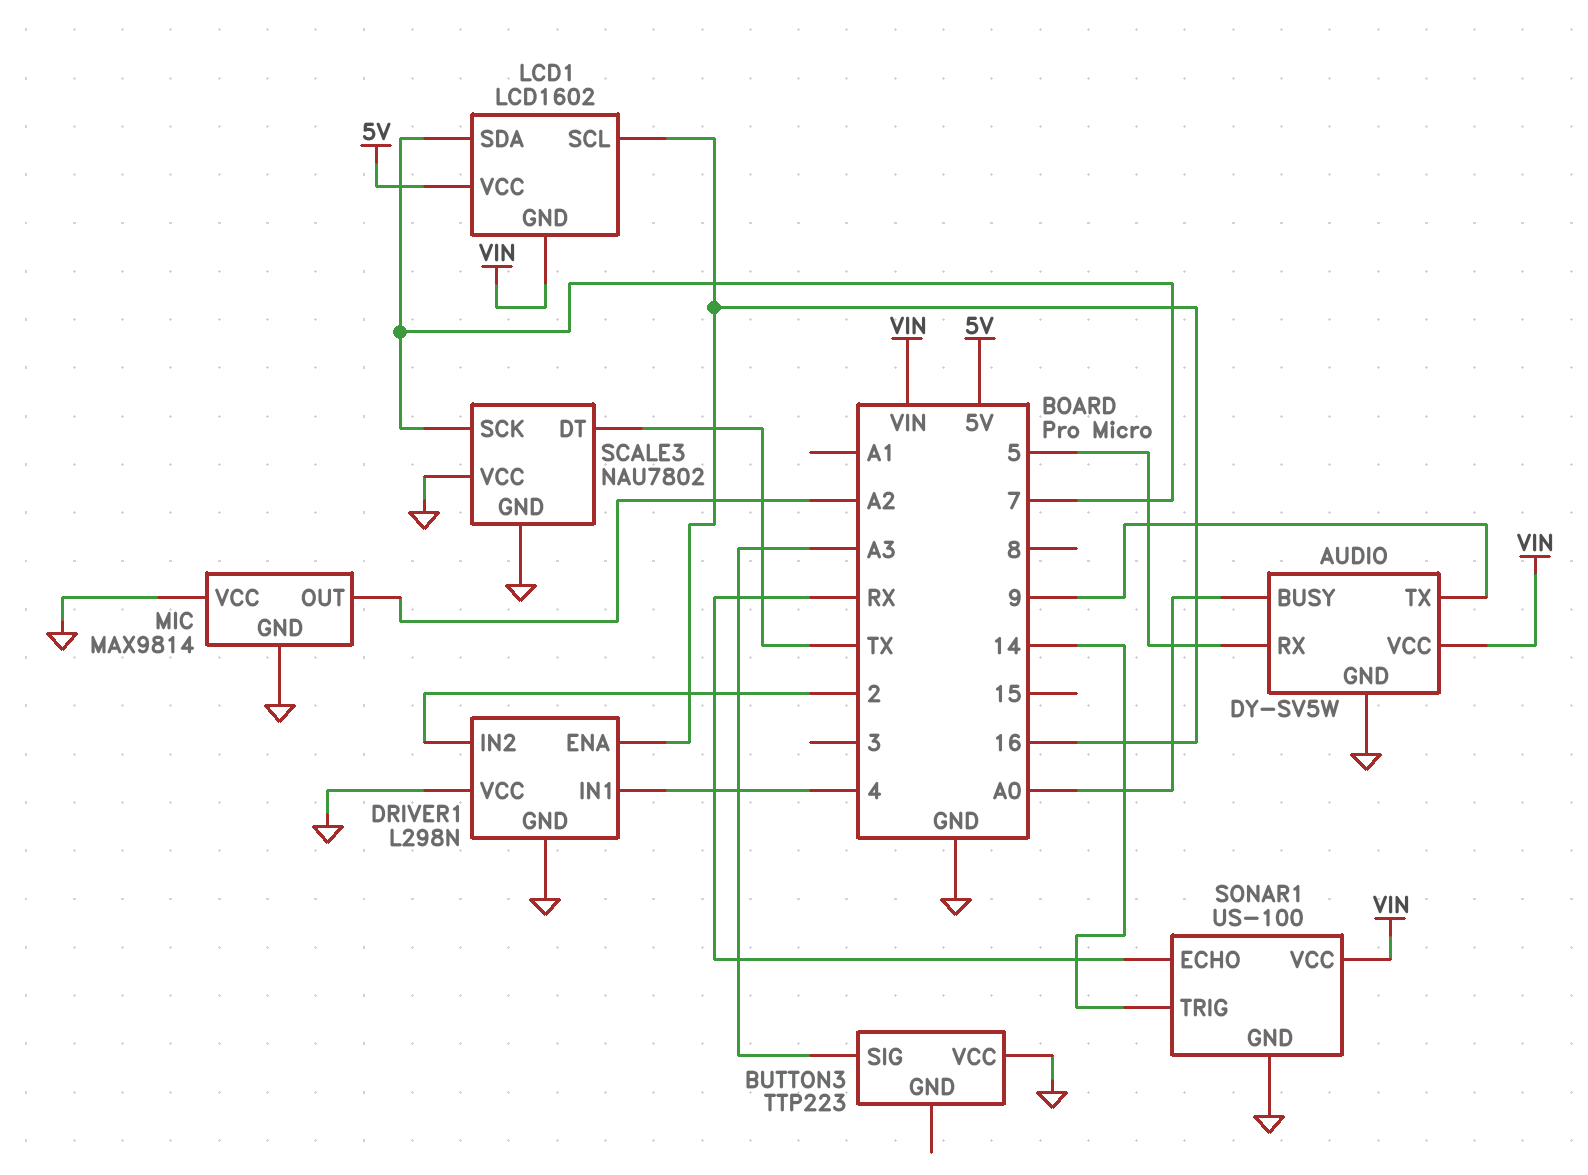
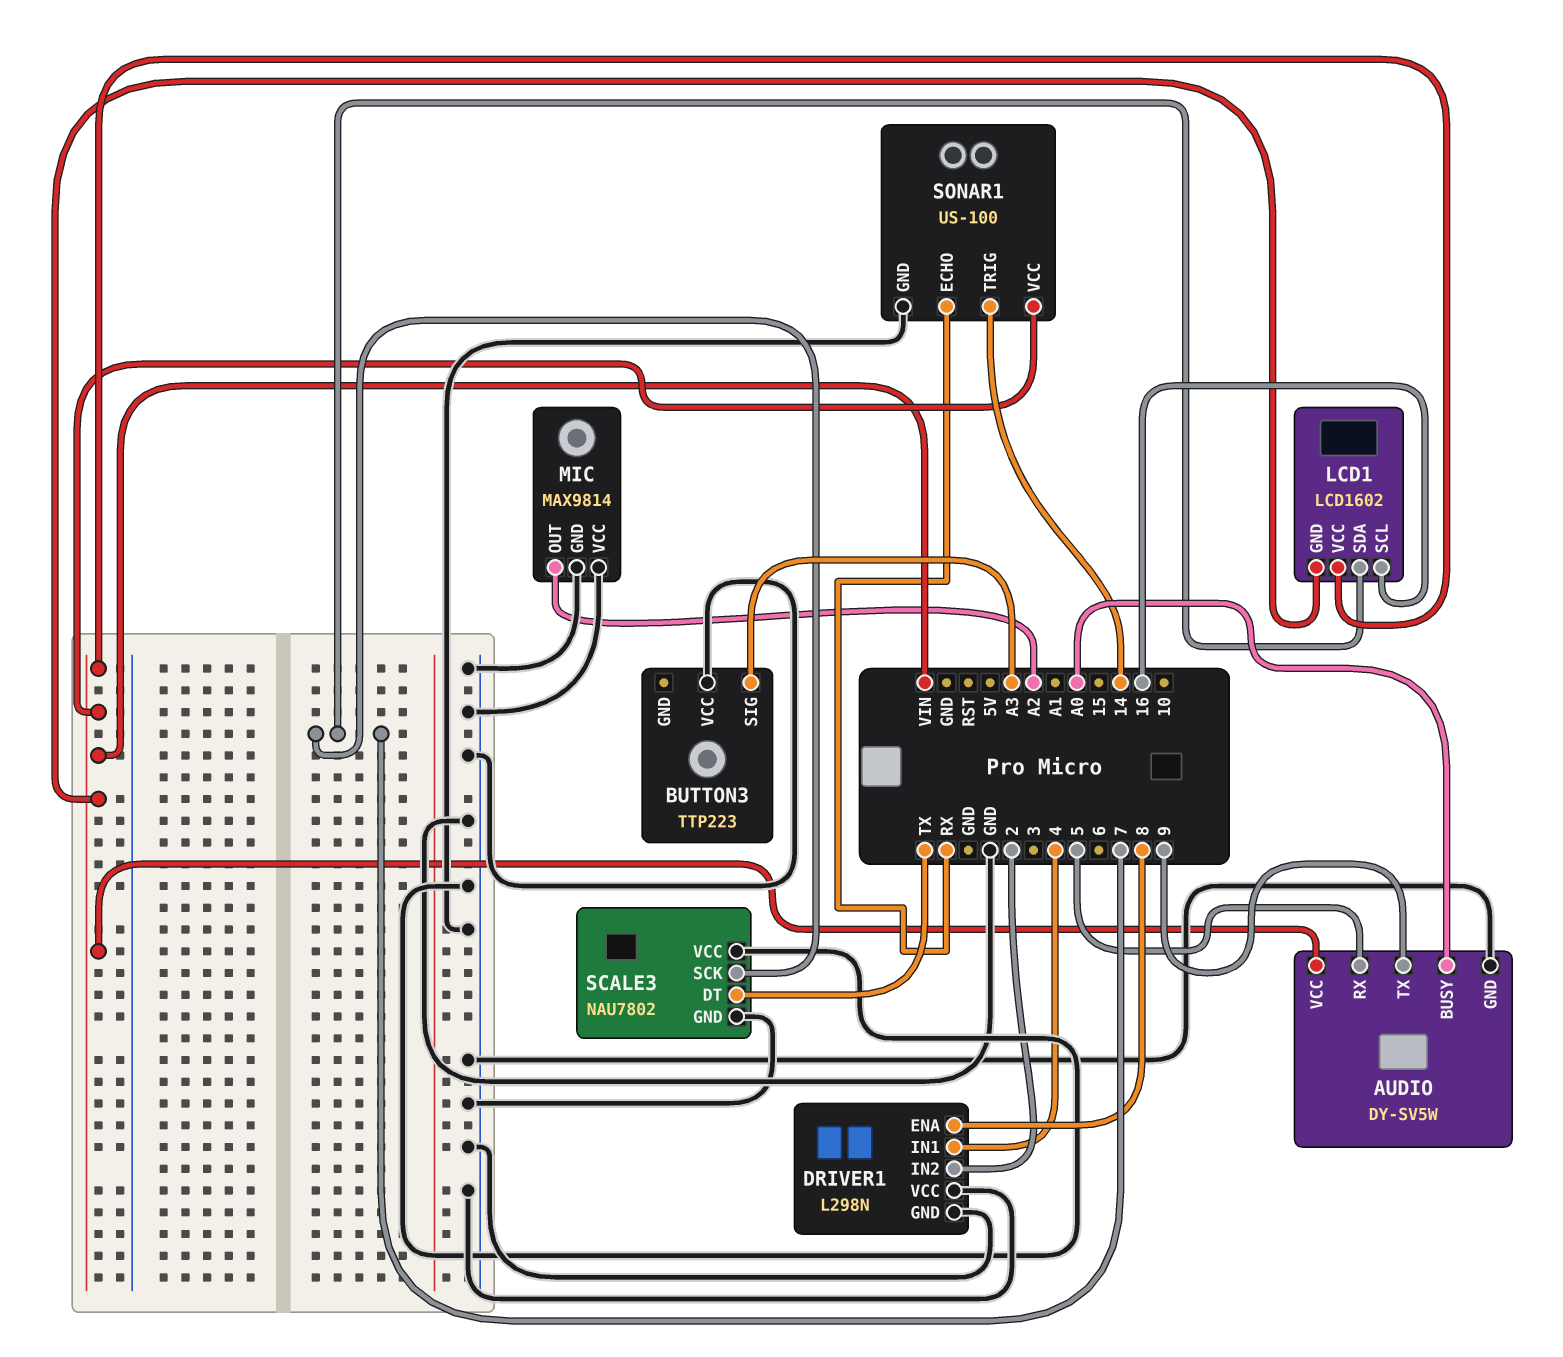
DRIVER1 pin ENA: 16 -> 8
LCD1 pin VCC: 5V -> VIN

